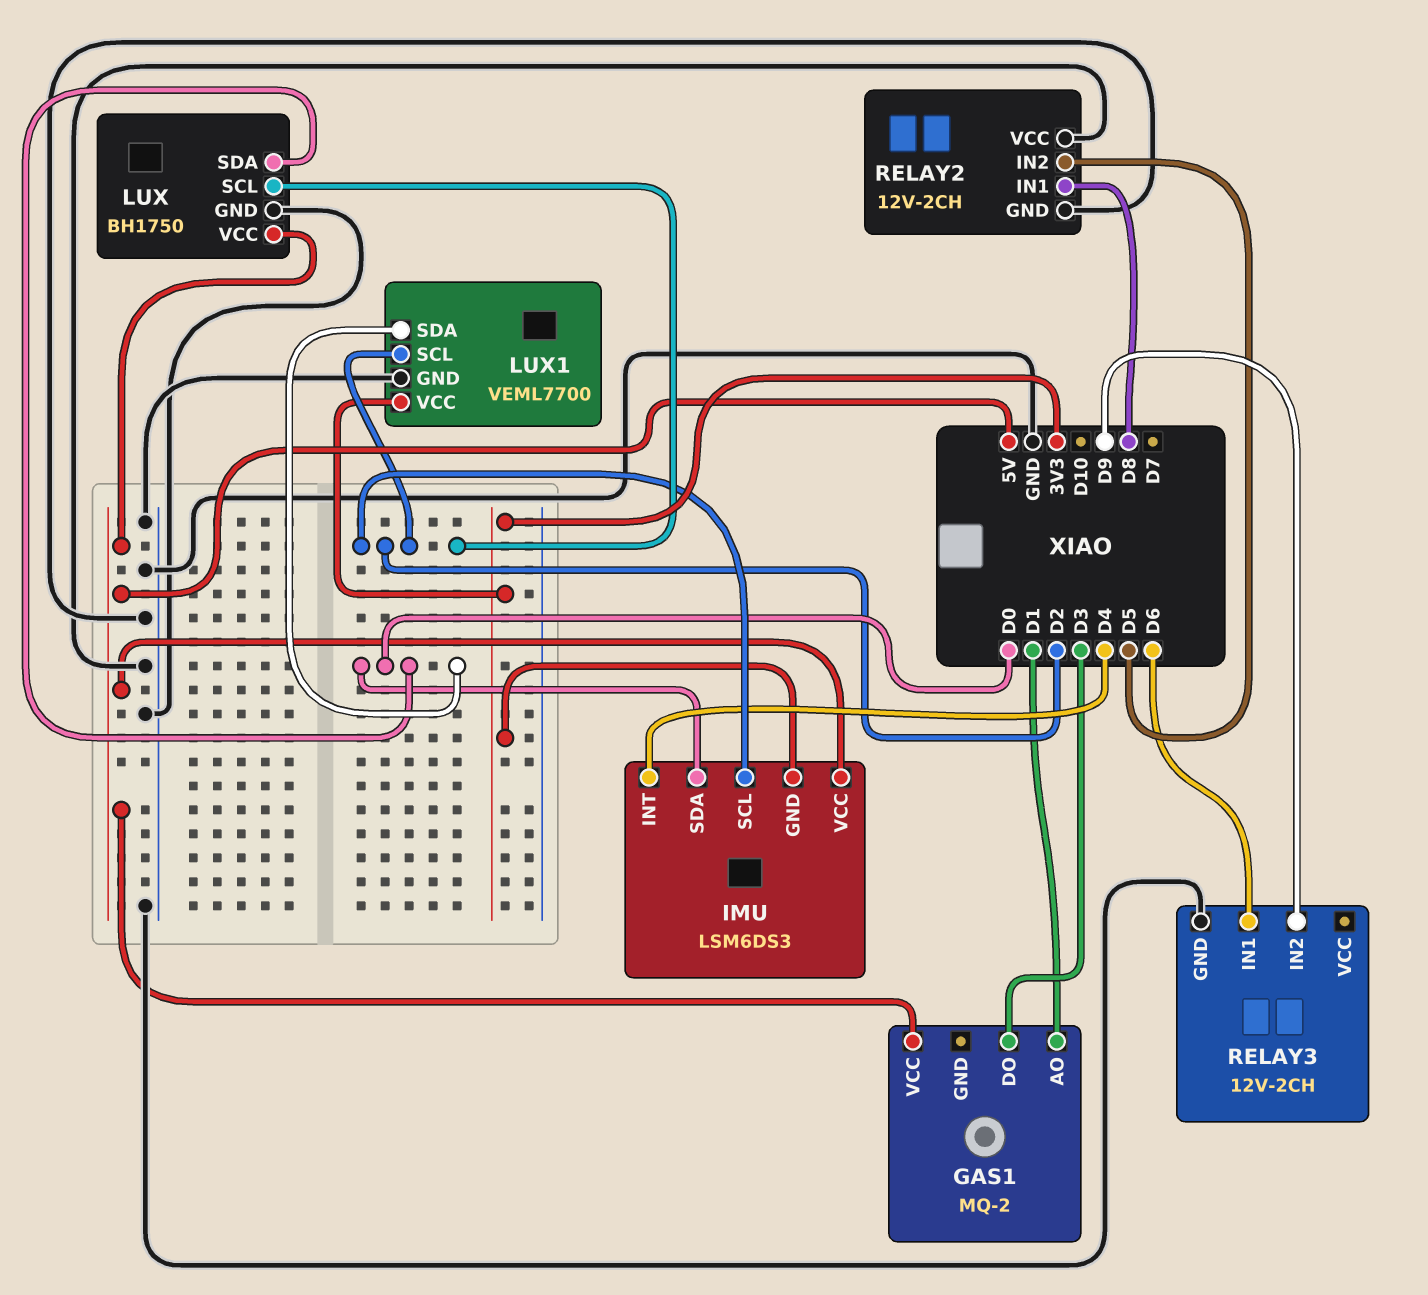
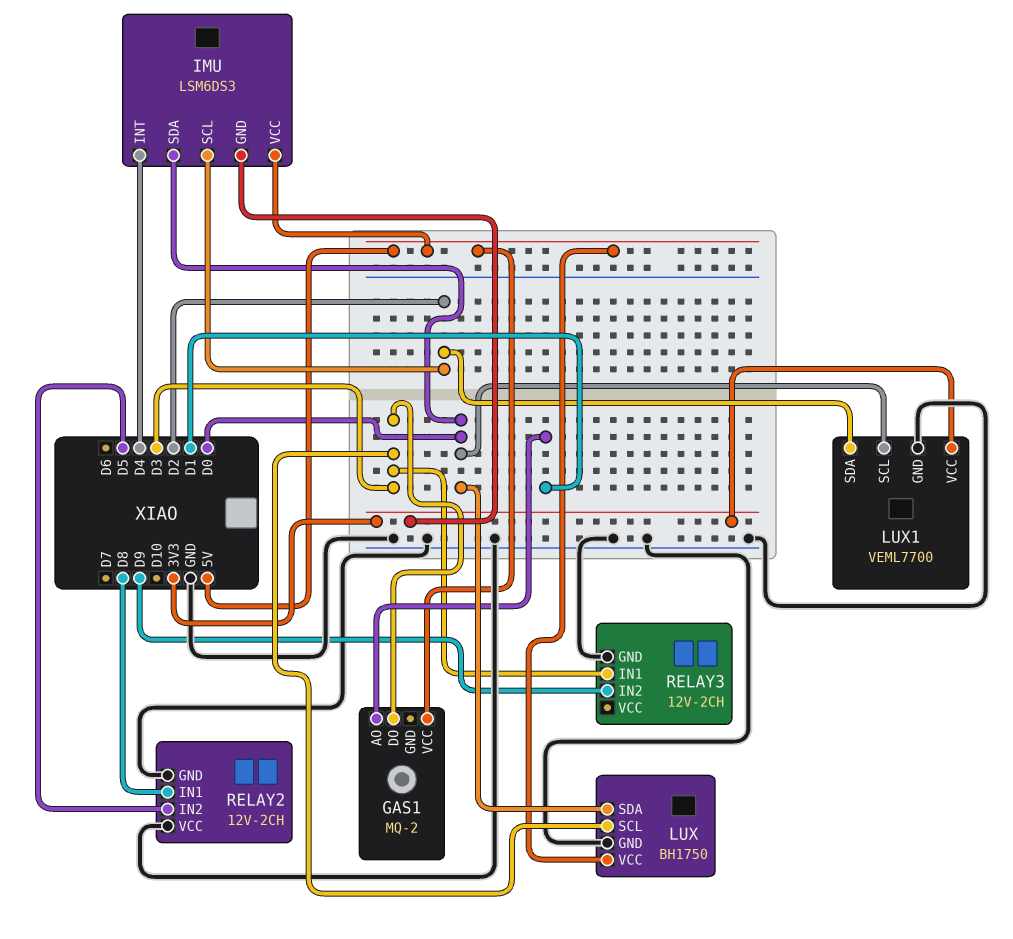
LUX pin SCL: D2 -> D3
LUX1 pin SCL: D2 -> D0
LUX1 pin SDA: D0 -> D2
RELAY3 pin IN1: D6 -> D3

